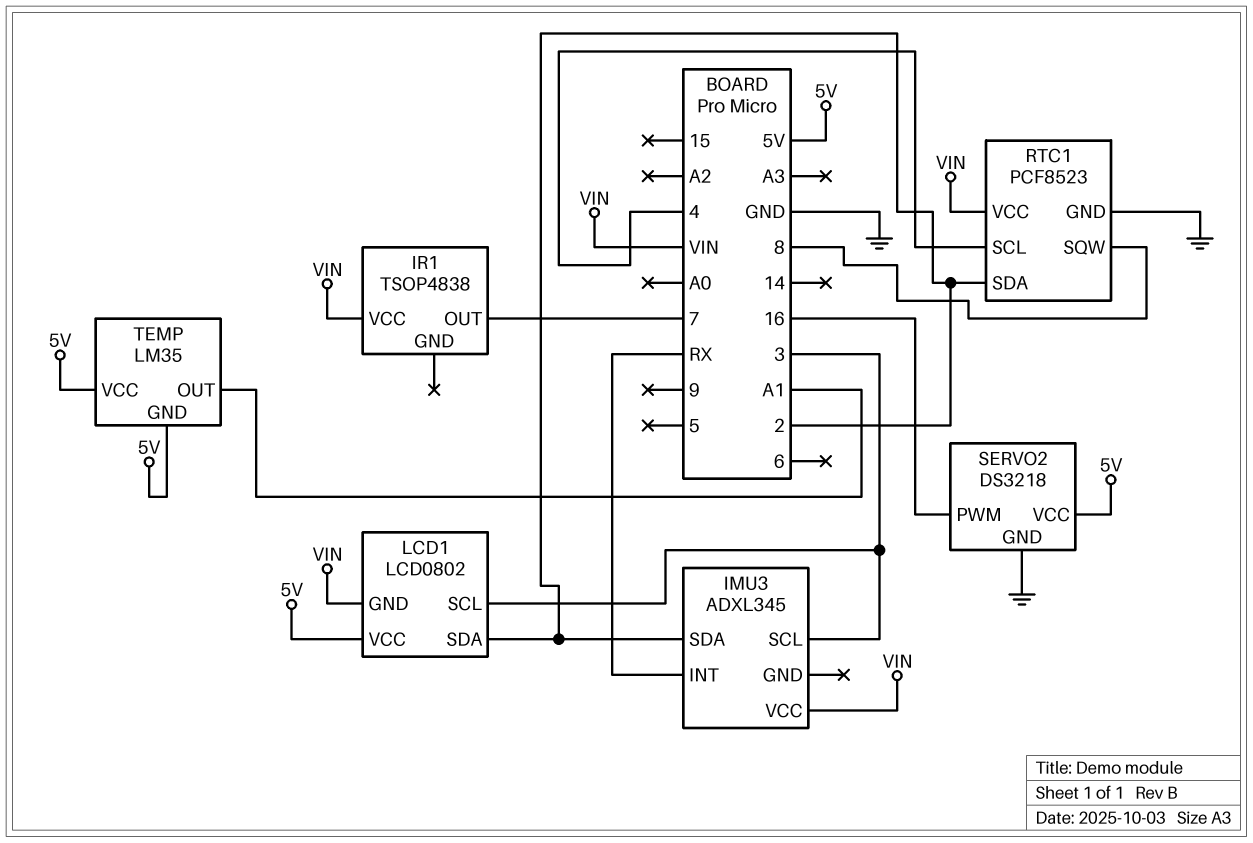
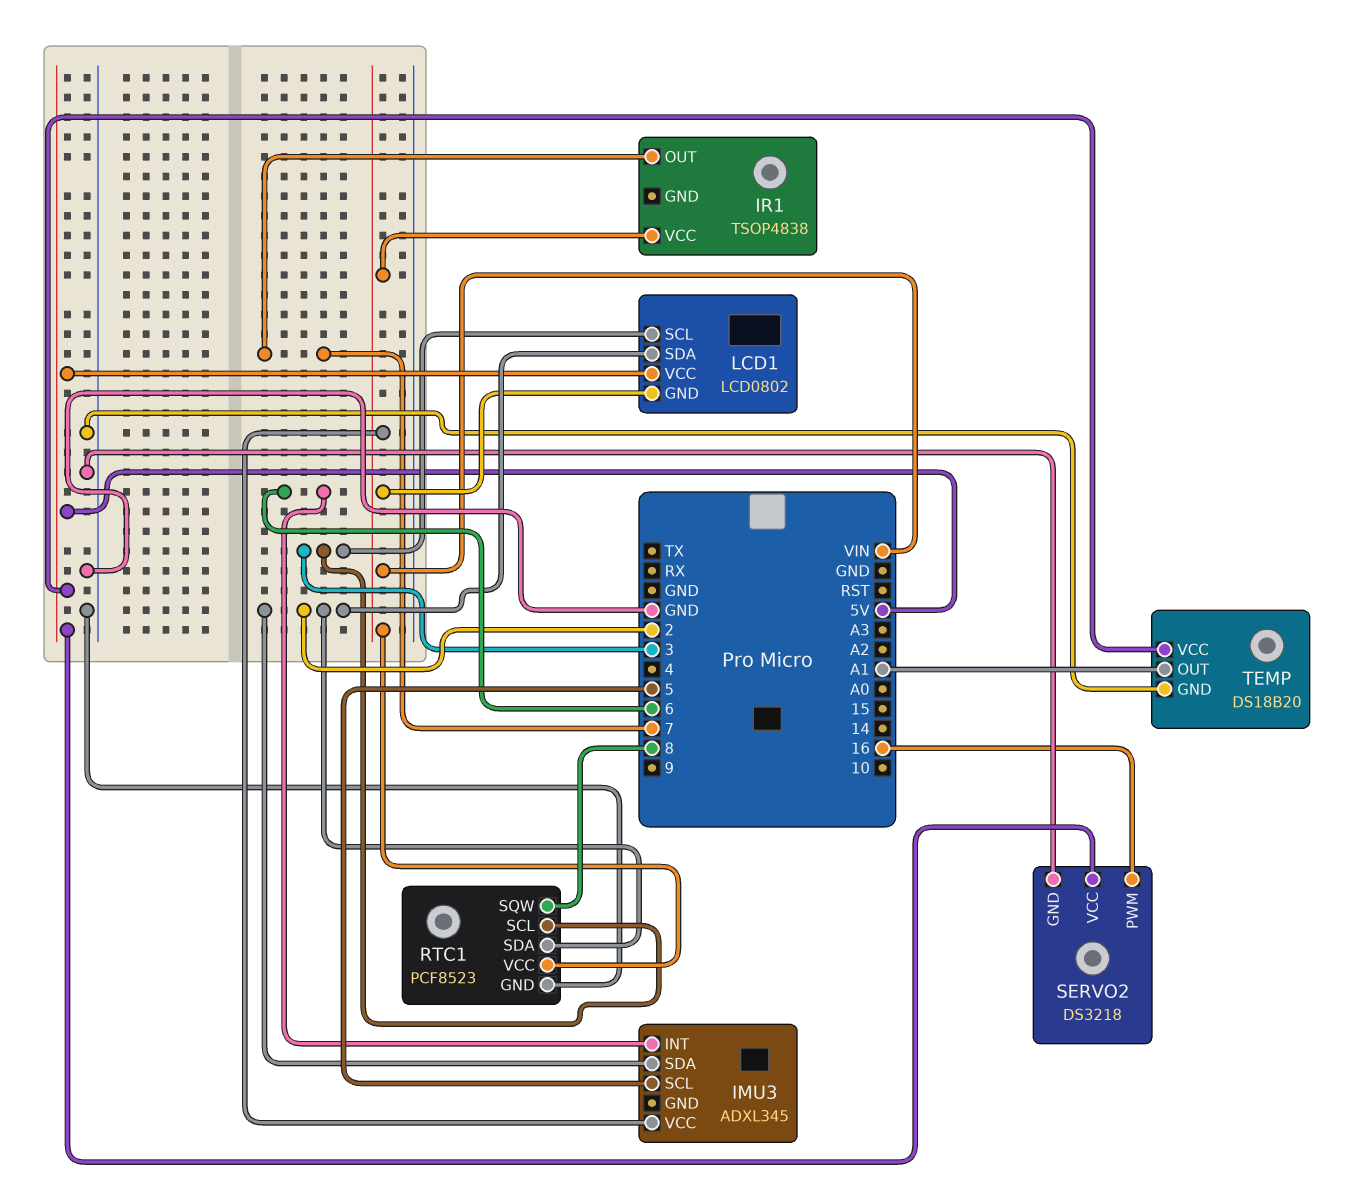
IMU3 pin INT: RX -> 6
IMU3 pin SCL: 3 -> 5
RTC1 pin SCL: 4 -> 3
TEMP: LM35 -> DS18B20
TEMP pin GND: 5V -> GND

